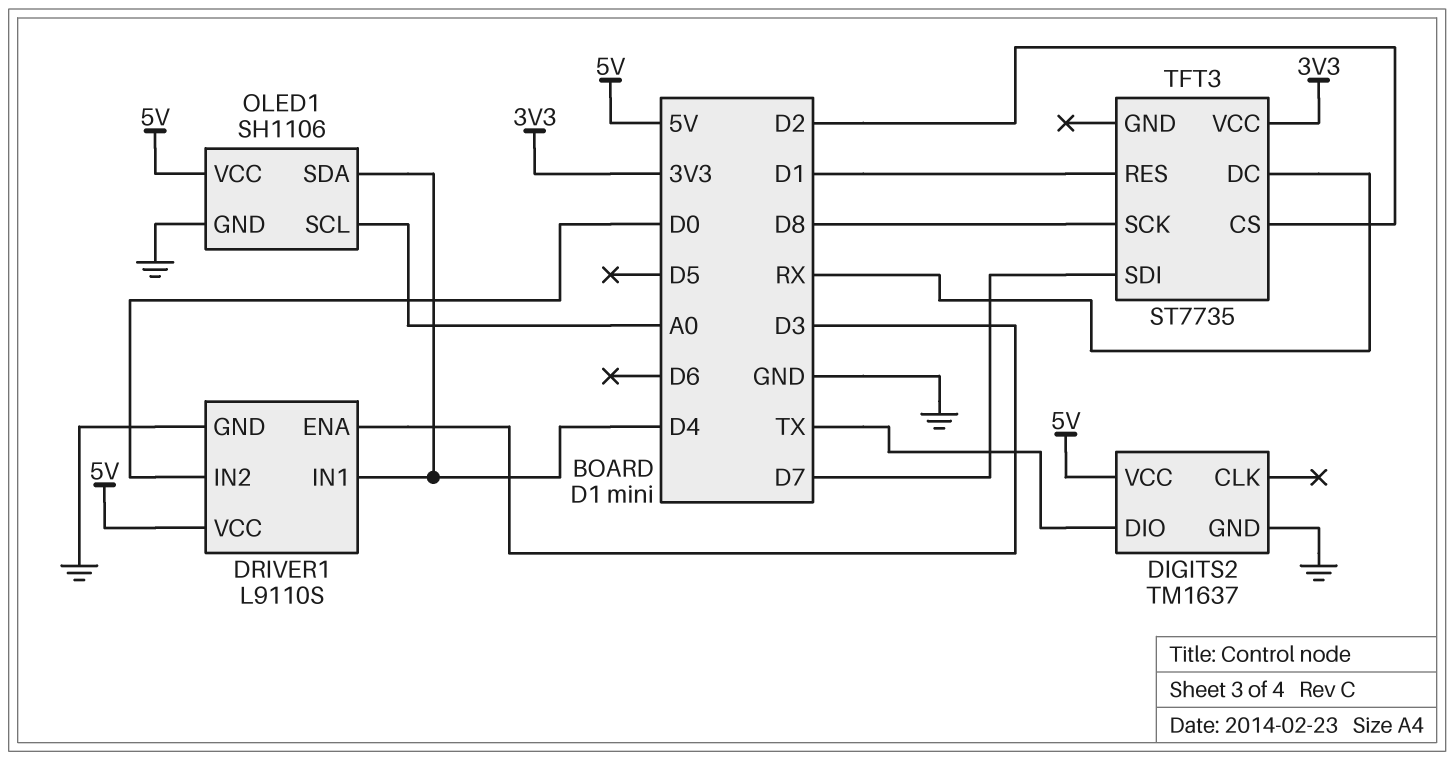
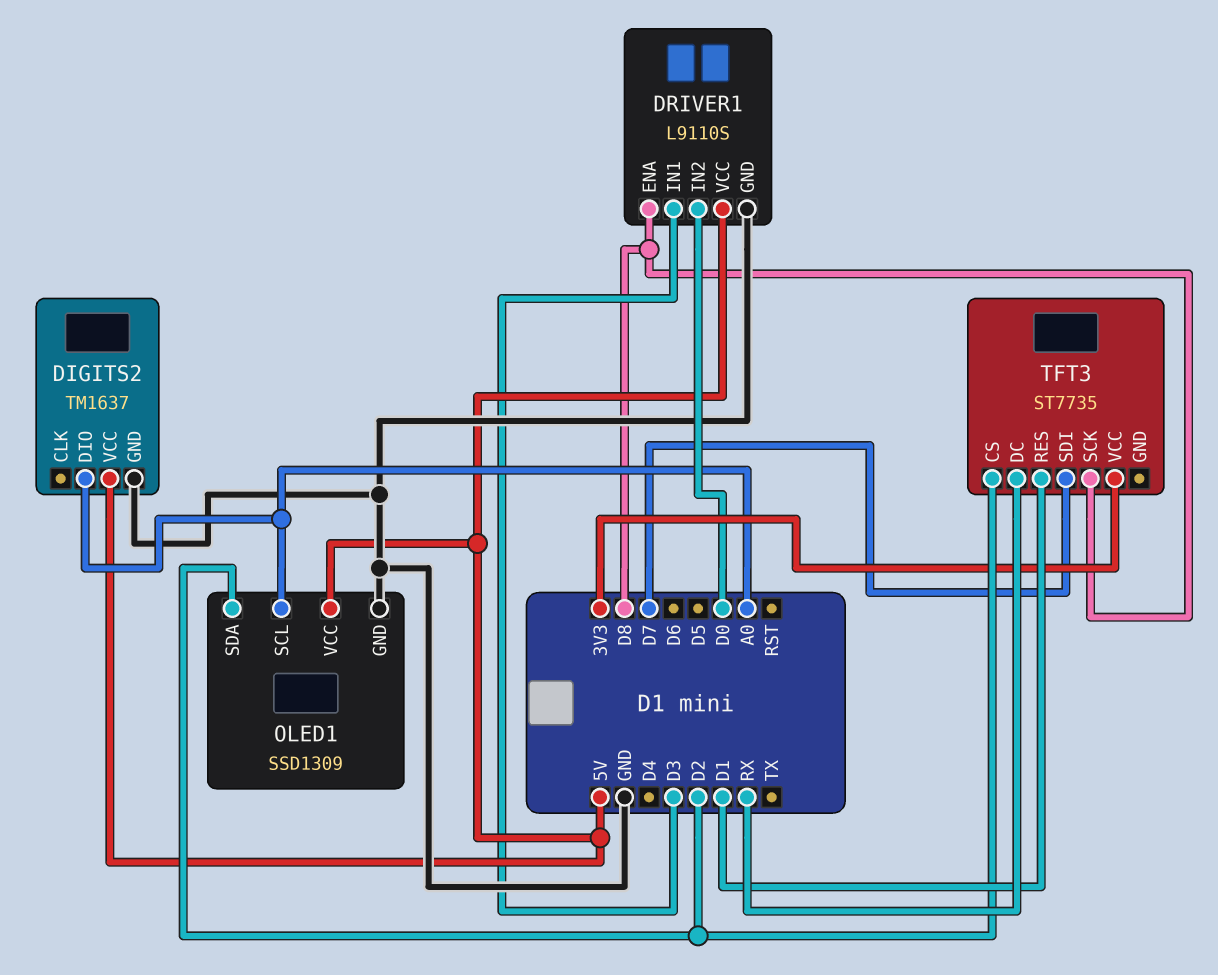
DIGITS2 pin DIO: TX -> A0
DRIVER1 pin ENA: D3 -> D8
DRIVER1 pin IN1: D4 -> D3
OLED1: SH1106 -> SSD1309
OLED1 pin SDA: D4 -> D2

